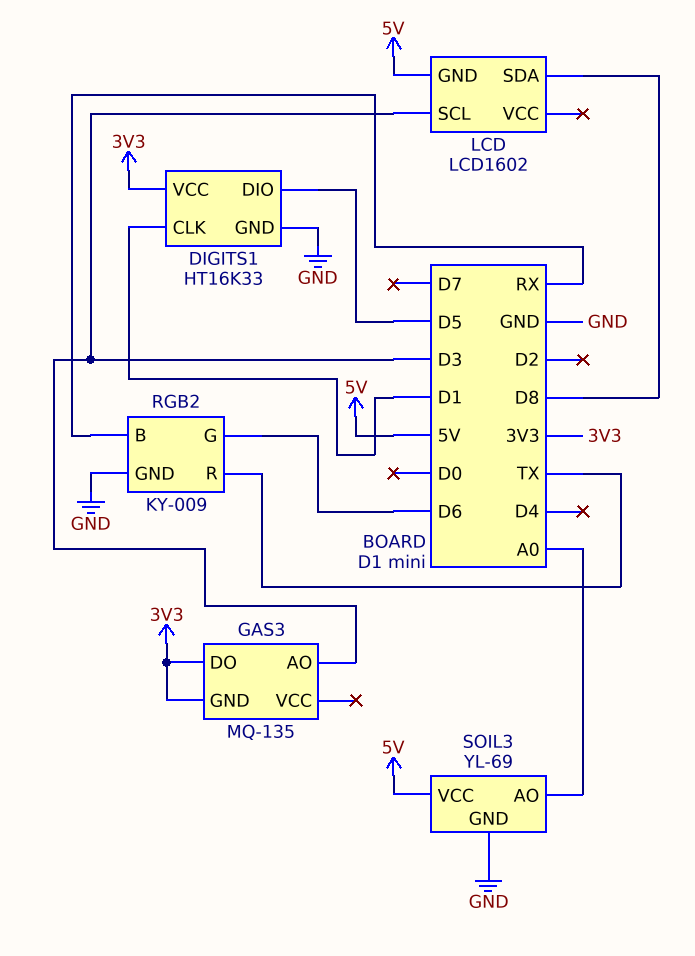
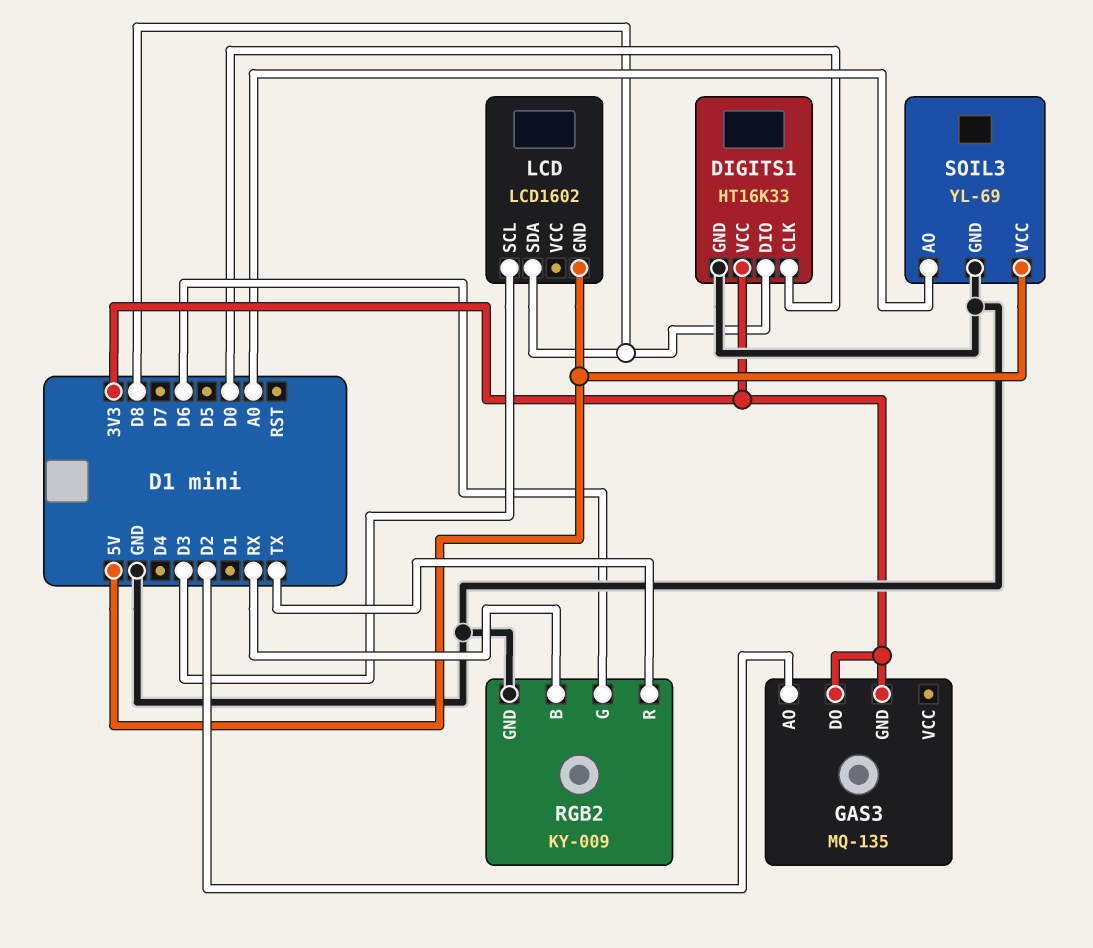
DIGITS1 pin CLK: D1 -> D0
DIGITS1 pin DIO: D5 -> D8
GAS3 pin AO: D3 -> D2

